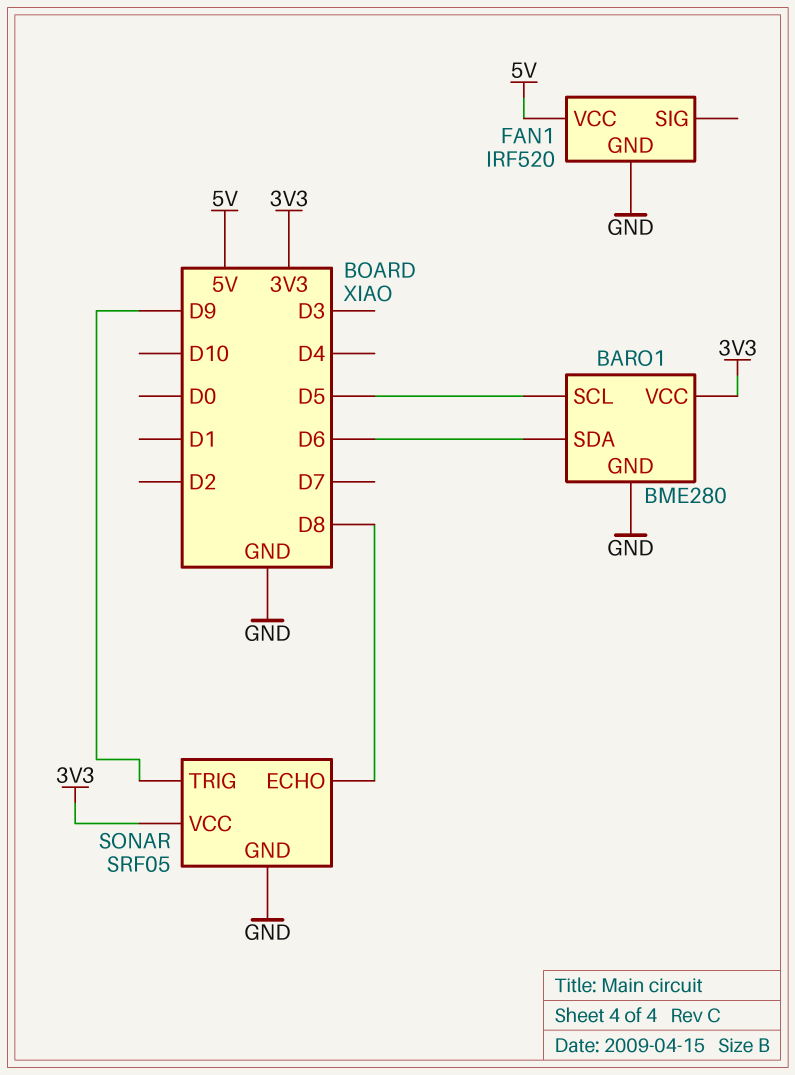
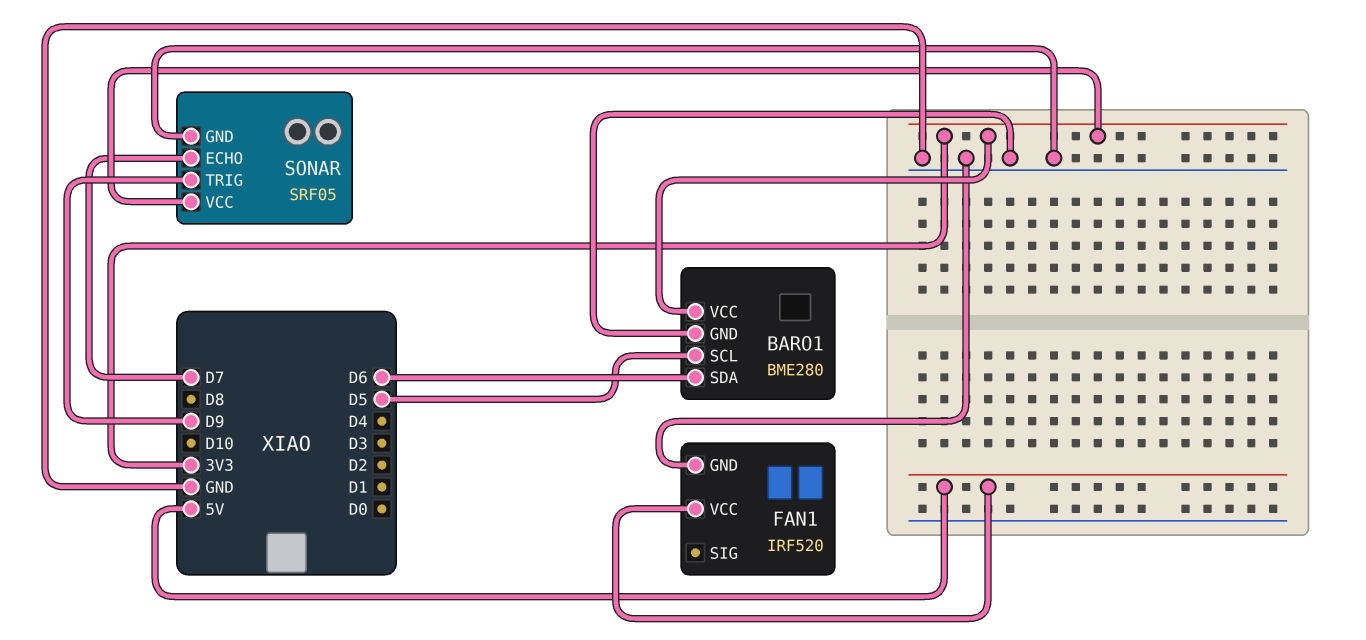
SONAR pin ECHO: D8 -> D7

